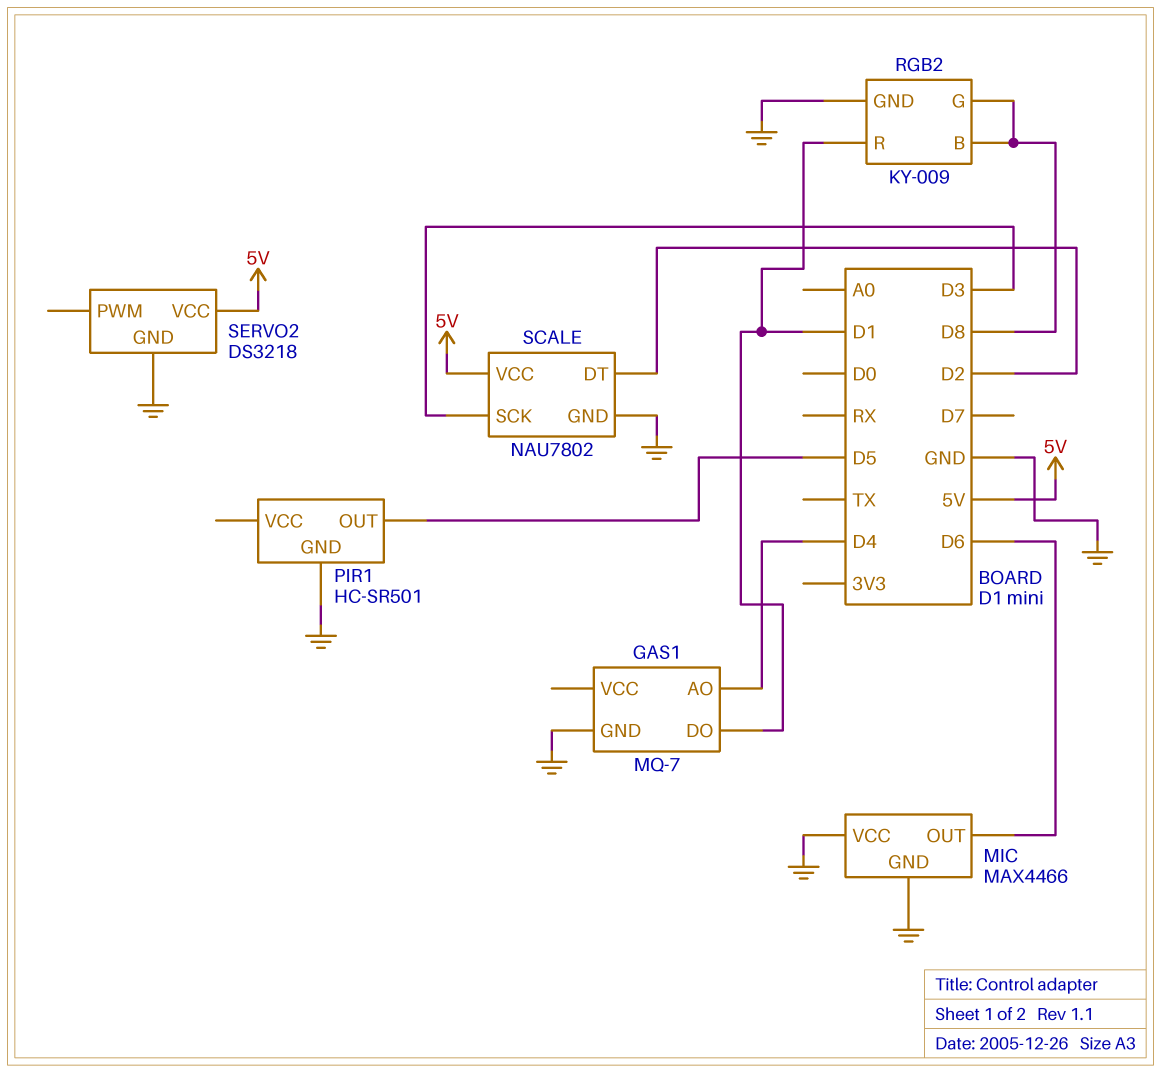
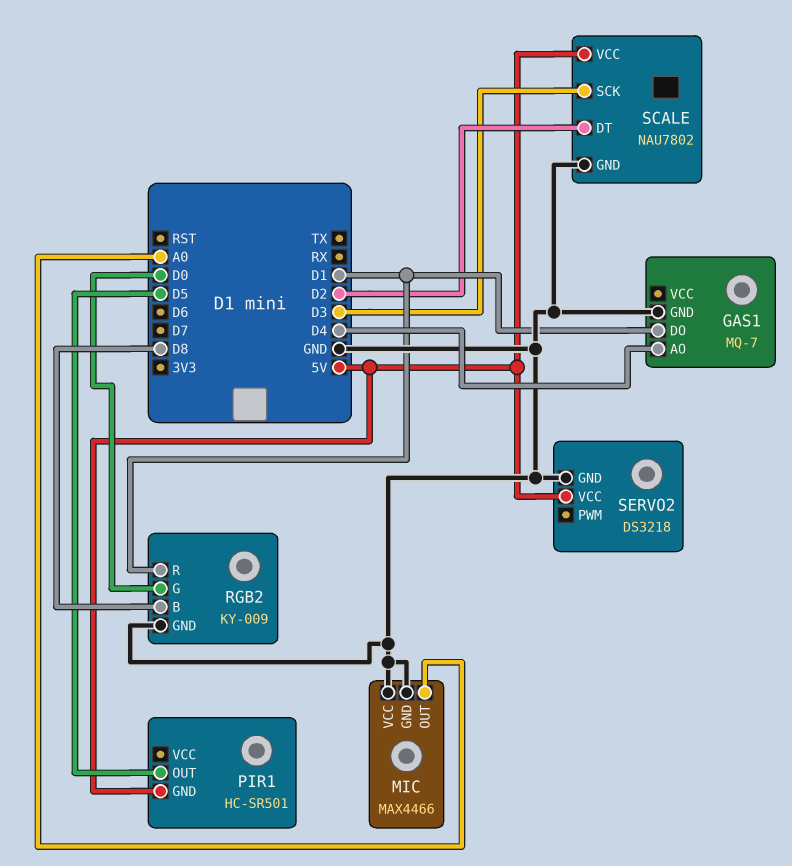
MIC pin OUT: D6 -> A0
PIR1 pin GND: GND -> 5V
RGB2 pin G: D8 -> D0

